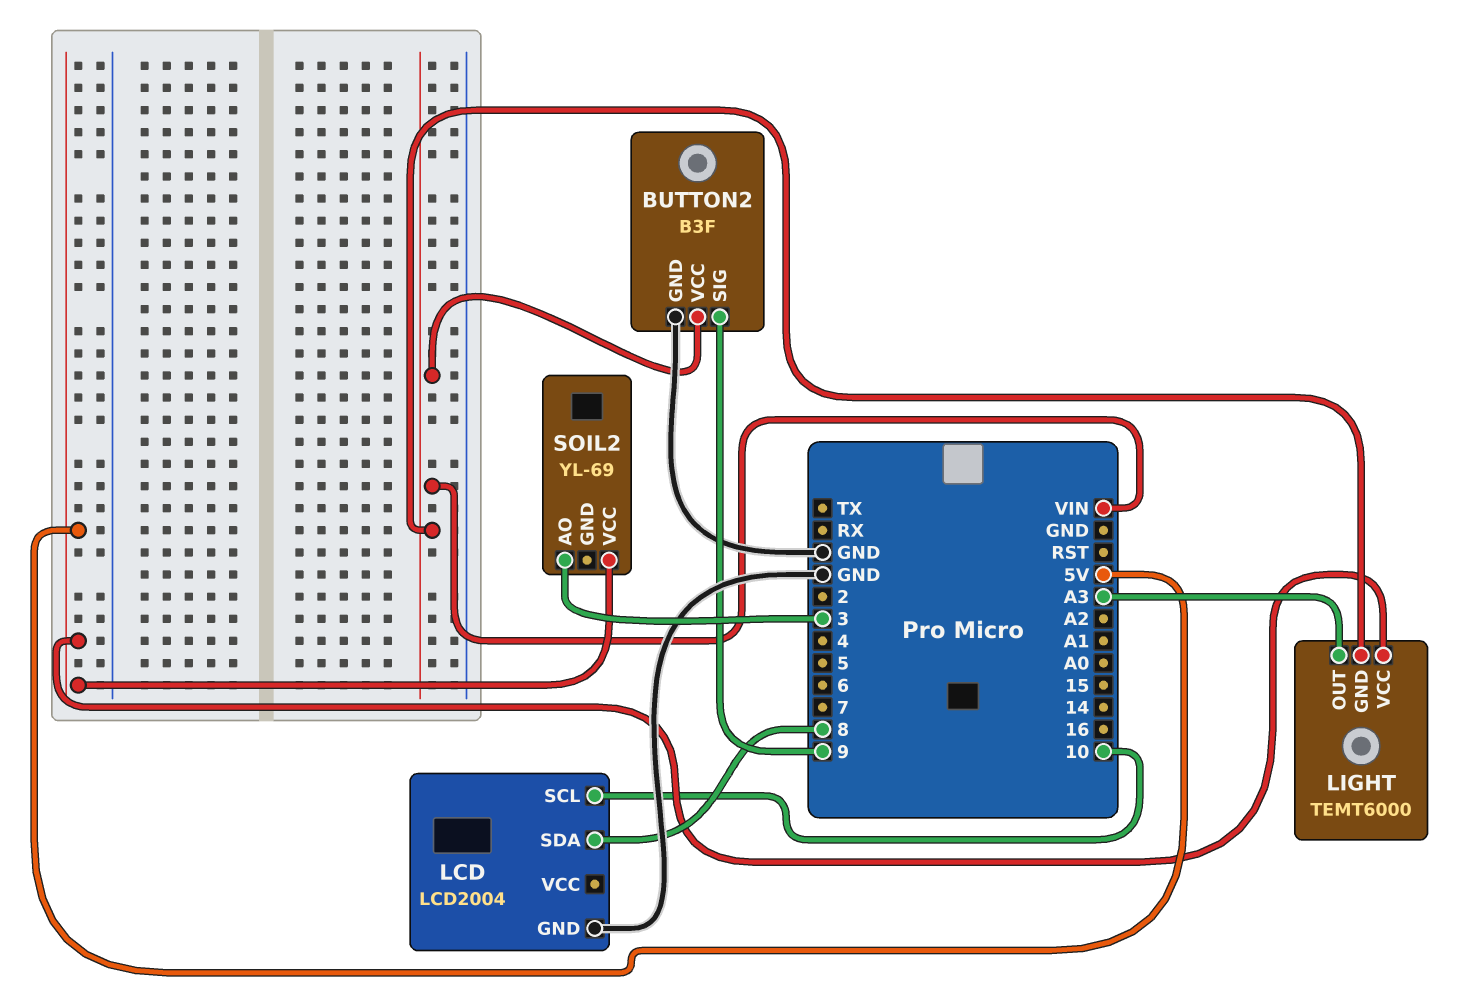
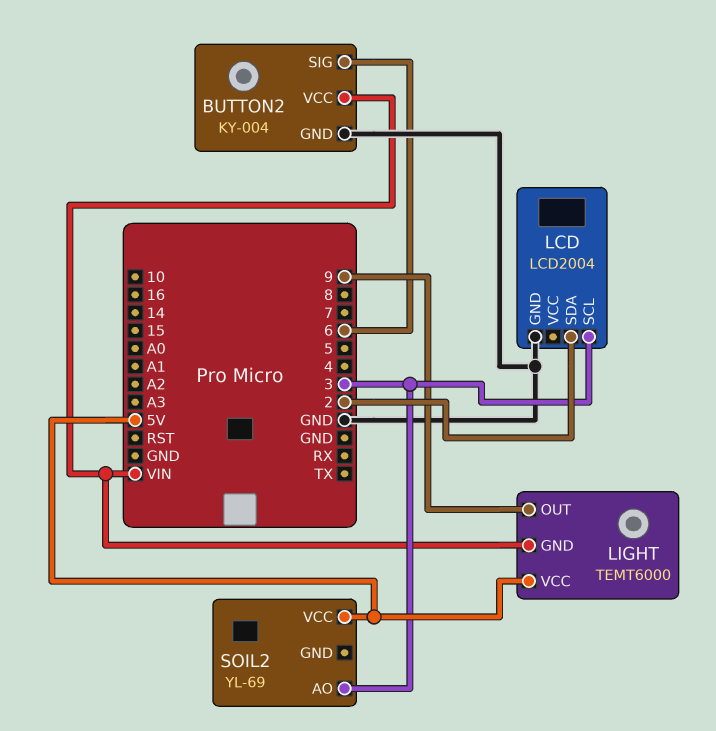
BUTTON2: B3F -> KY-004
BUTTON2 pin SIG: 9 -> 6
LCD pin SCL: 10 -> 3
LCD pin SDA: 8 -> 2
LIGHT pin OUT: A3 -> 9

